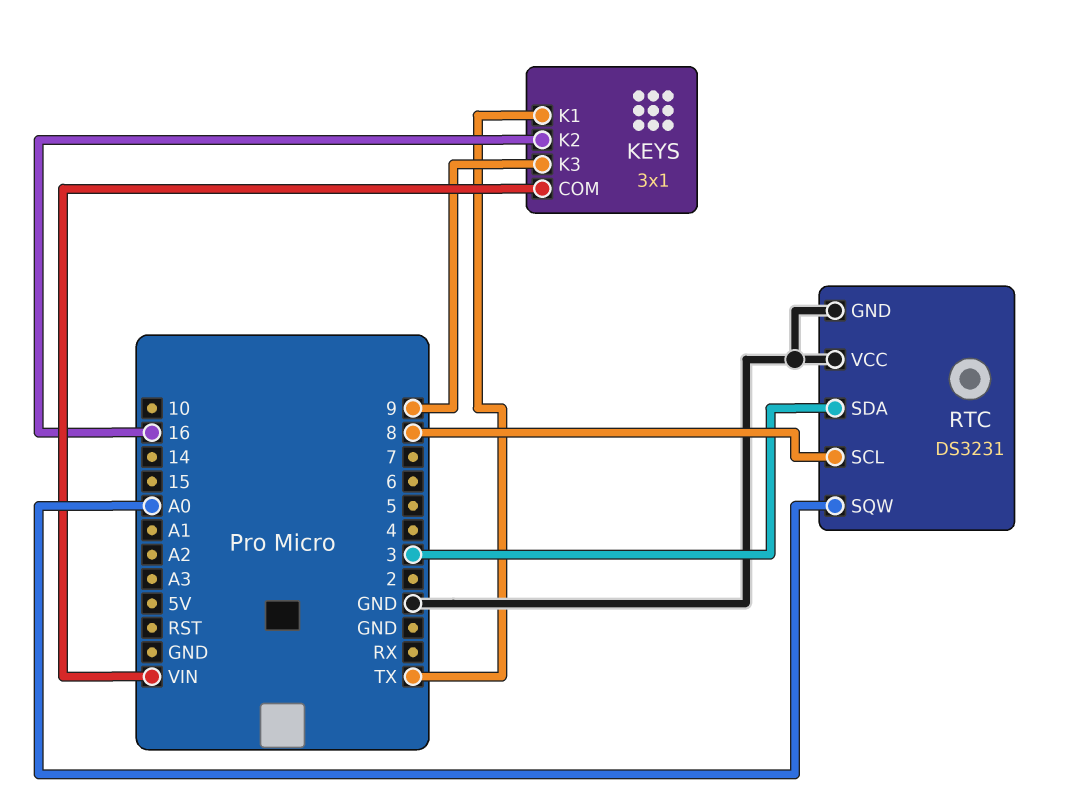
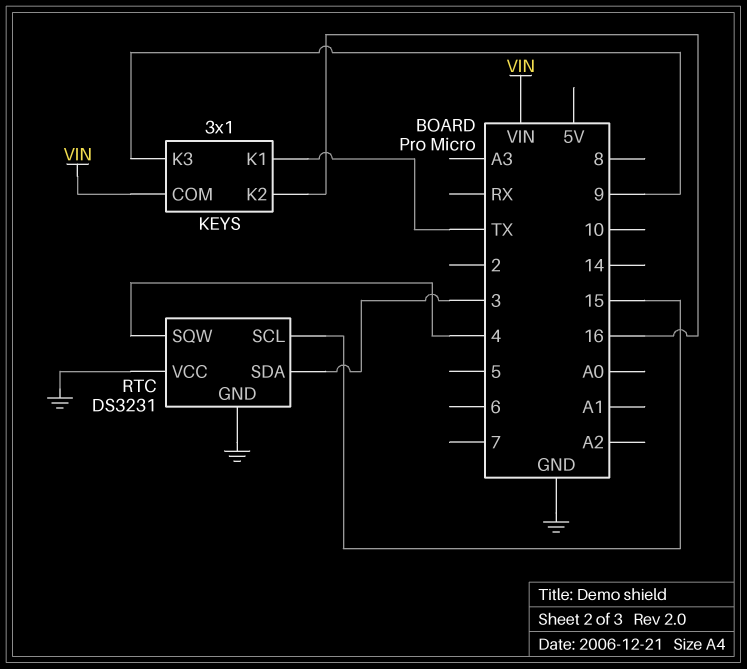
RTC pin SCL: 8 -> 15
RTC pin SQW: A0 -> 4

